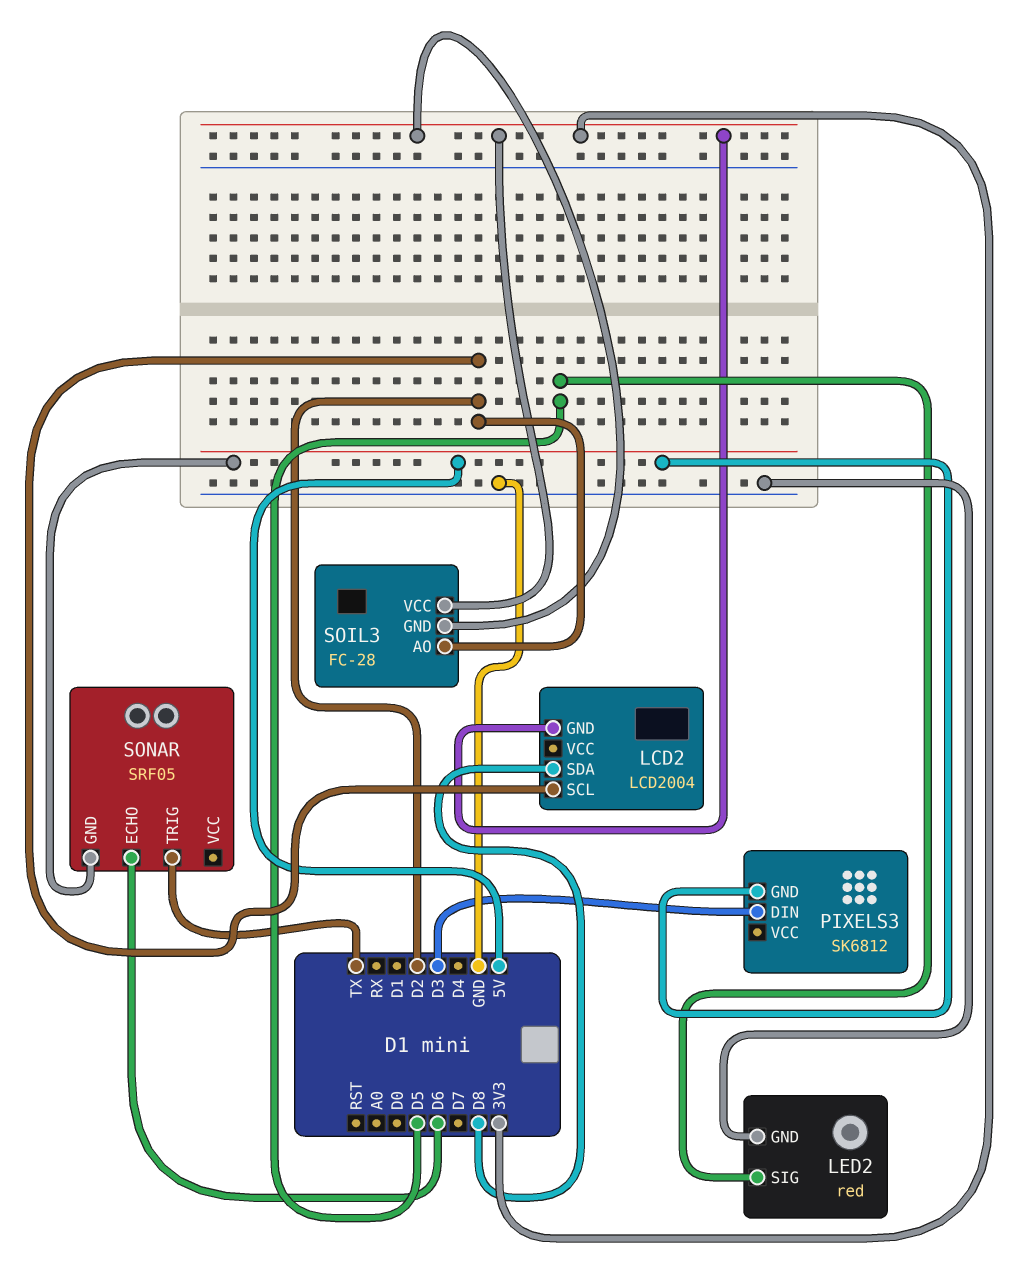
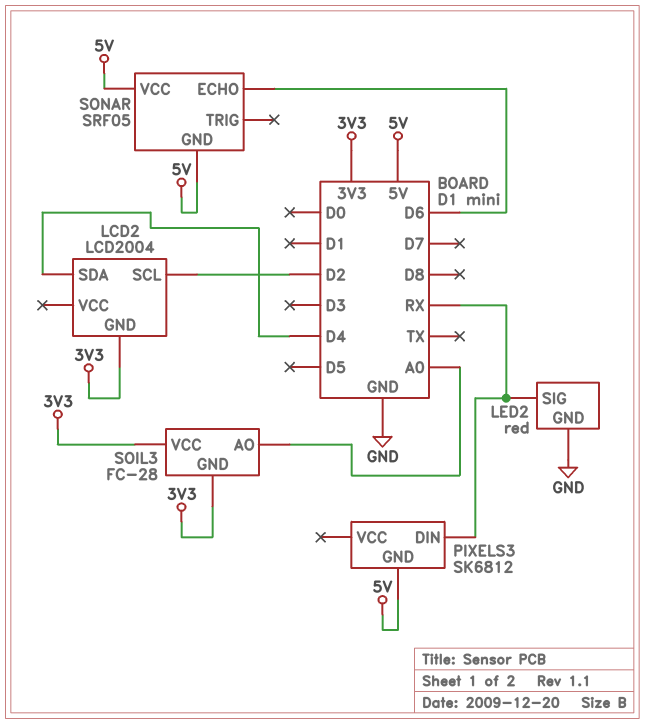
LCD2 pin SDA: D8 -> D4
LED2 pin SIG: D5 -> RX
PIXELS3 pin DIN: D3 -> RX
SOIL3 pin AO: D2 -> A0
SONAR pin TRIG: TX -> none
SONAR pin VCC: none -> 5V

